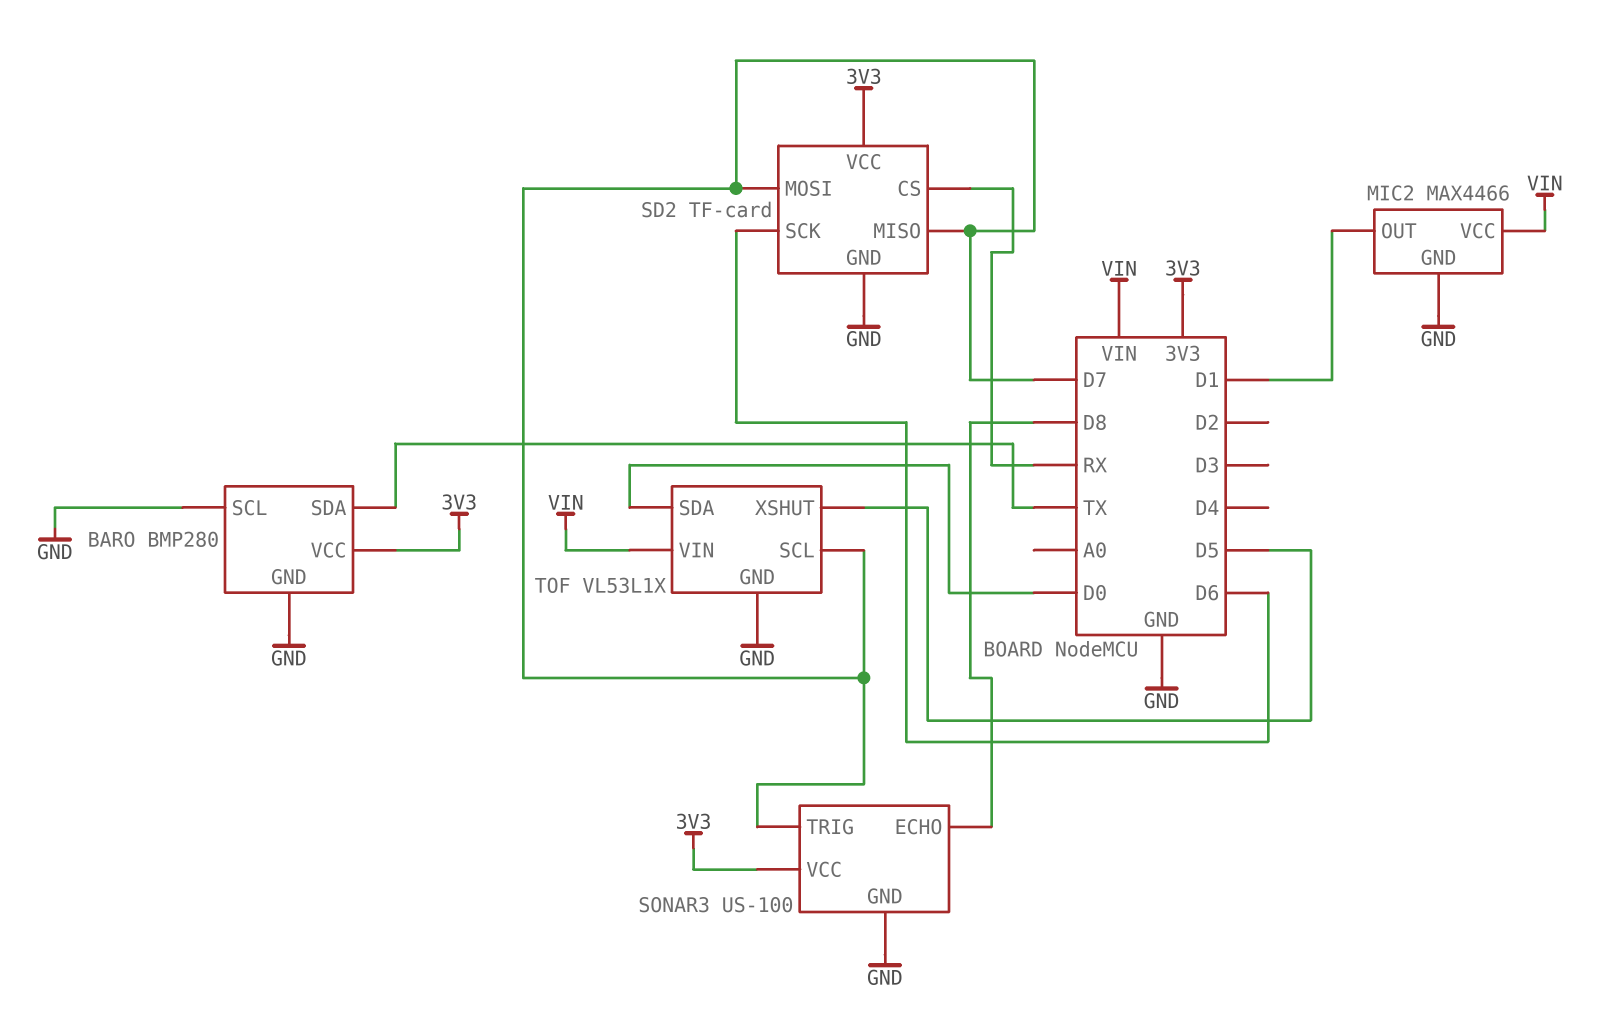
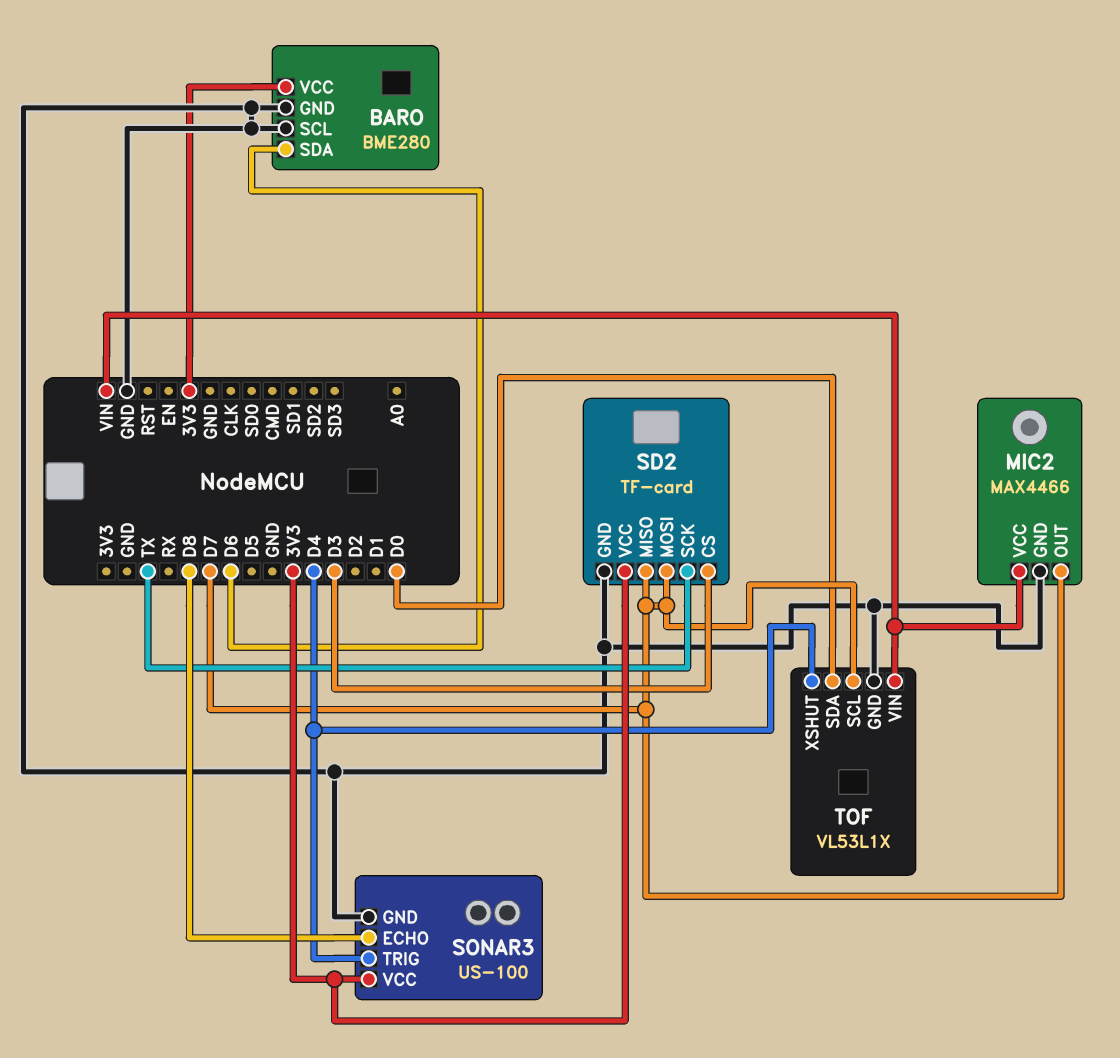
BARO: BMP280 -> BME280
BARO pin SDA: TX -> D6
MIC2 pin OUT: D1 -> D7
SD2 pin CS: RX -> D3
SD2 pin SCK: D6 -> TX
SONAR3 pin TRIG: D7 -> D4
TOF pin XSHUT: D5 -> D4

